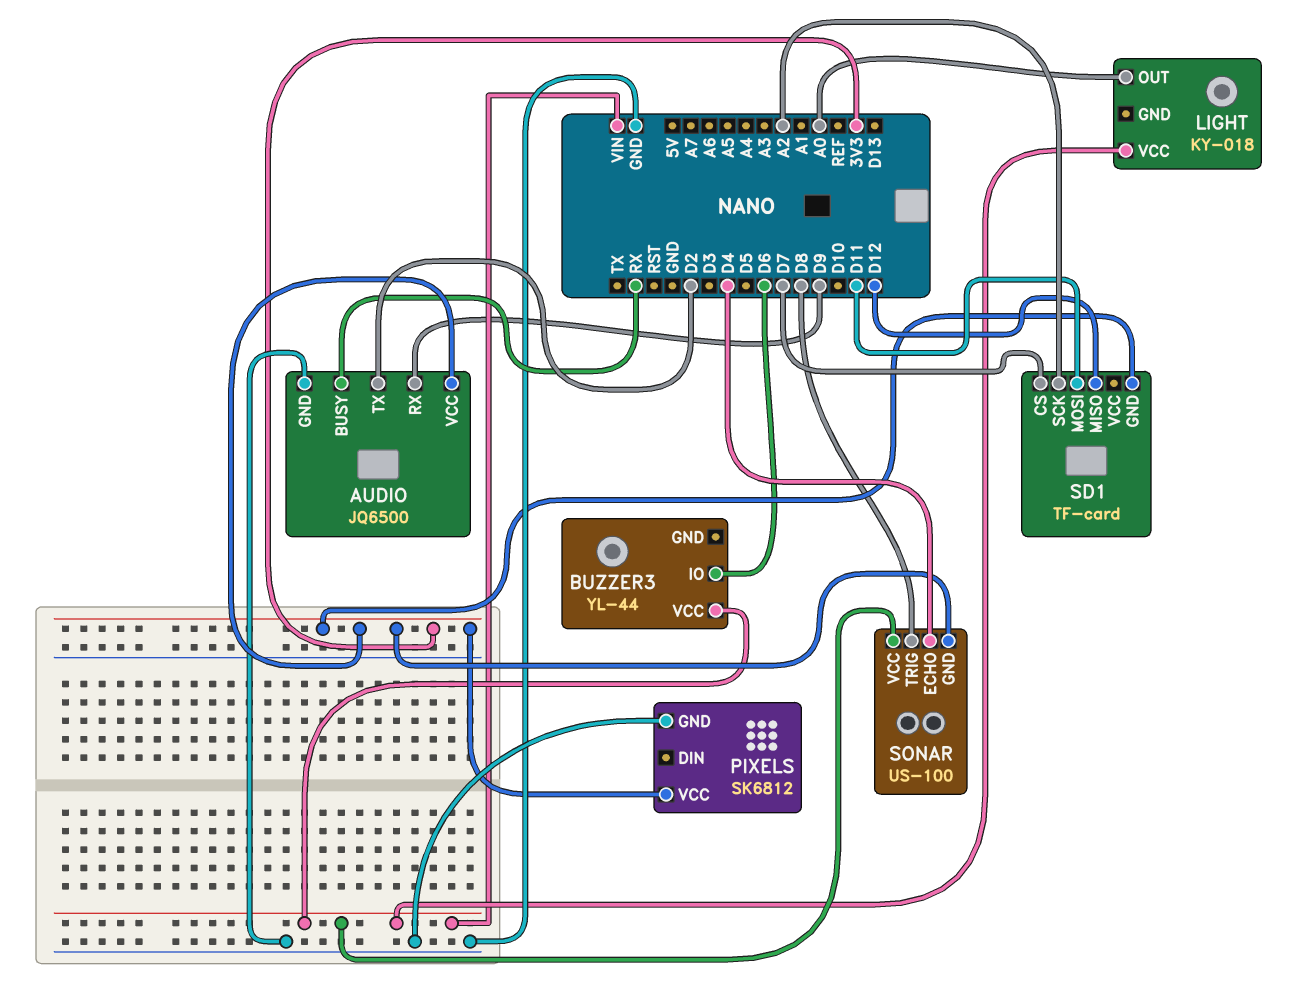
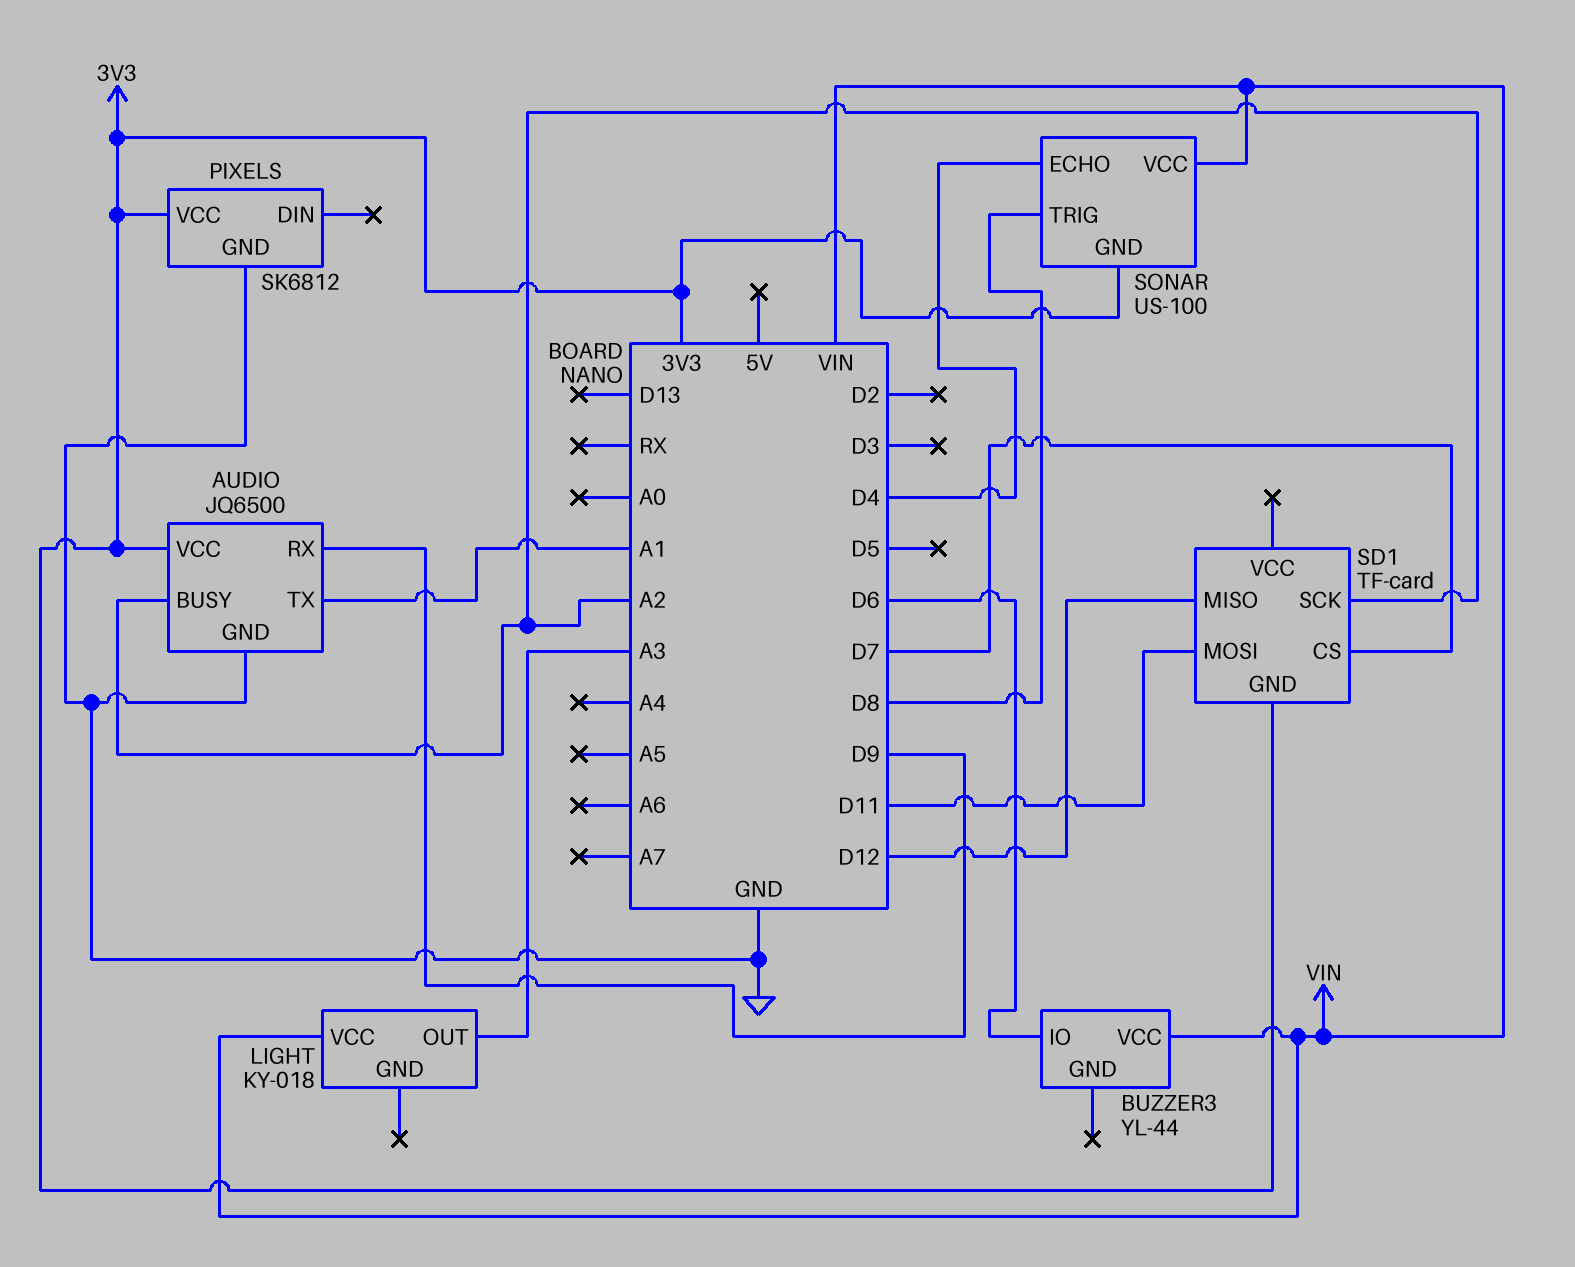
AUDIO pin BUSY: RX -> A2
AUDIO pin TX: D2 -> A1
LIGHT pin OUT: A0 -> A3

